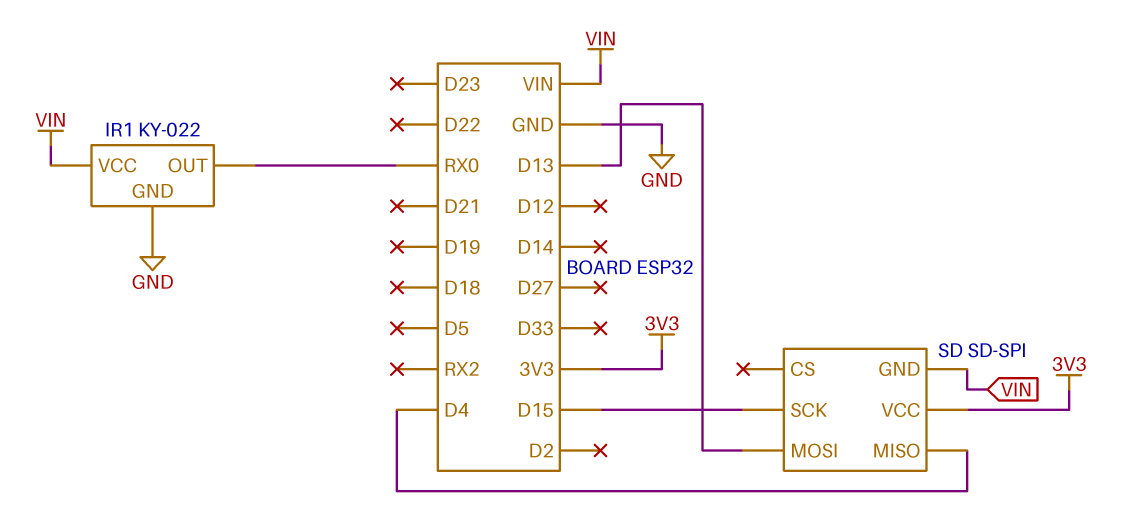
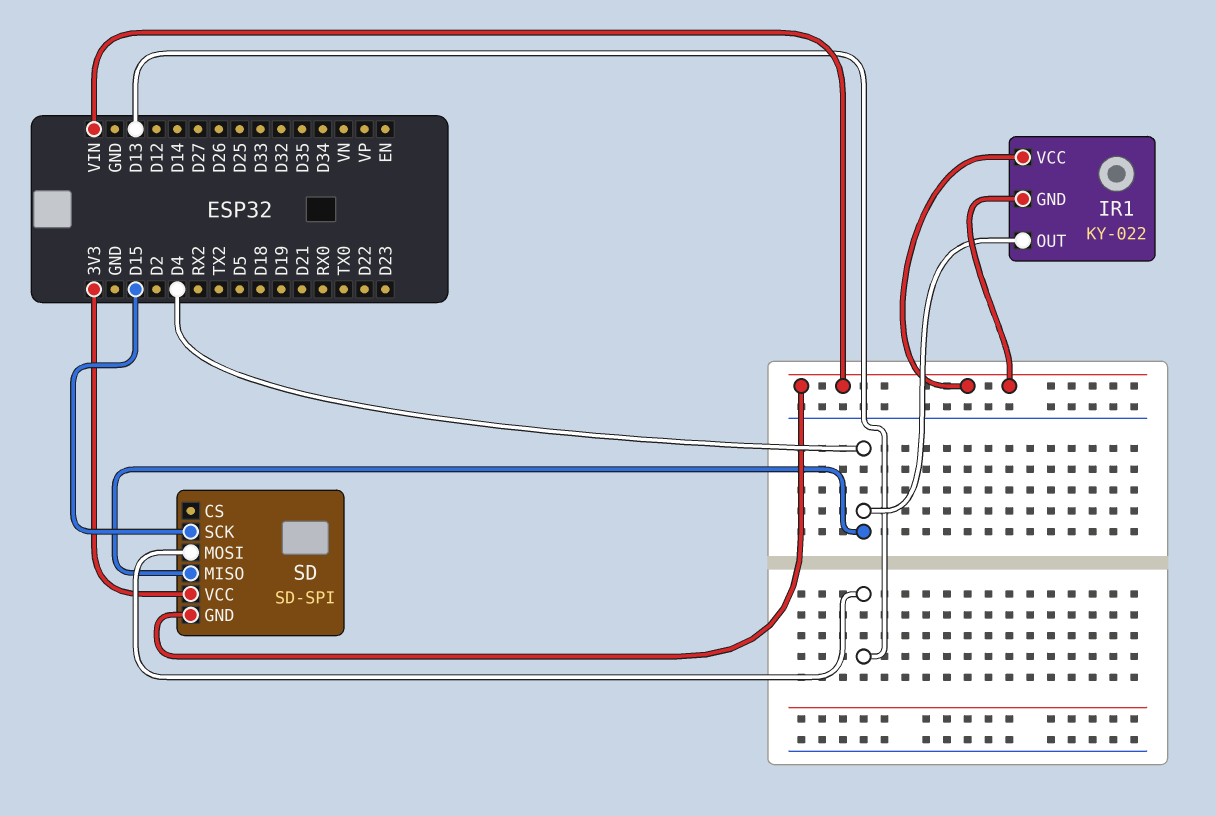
IR1 pin GND: GND -> VIN
IR1 pin OUT: RX0 -> D4

